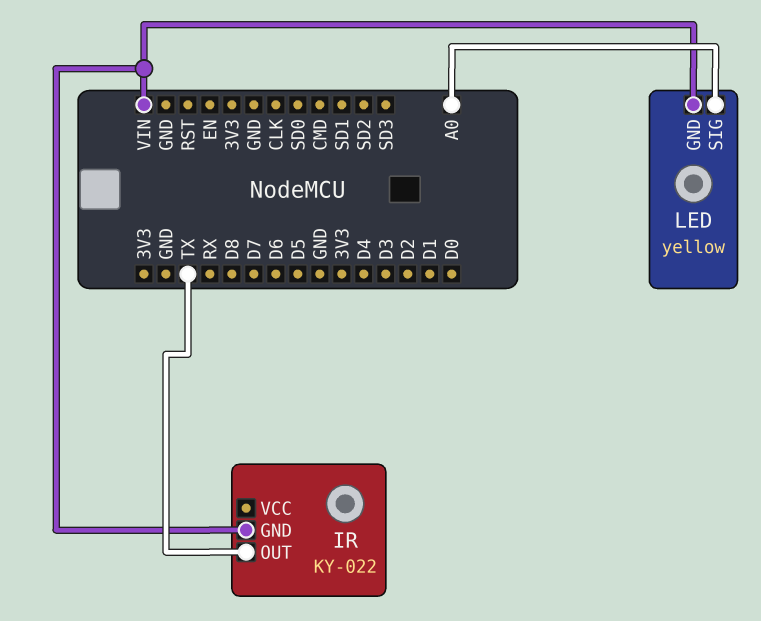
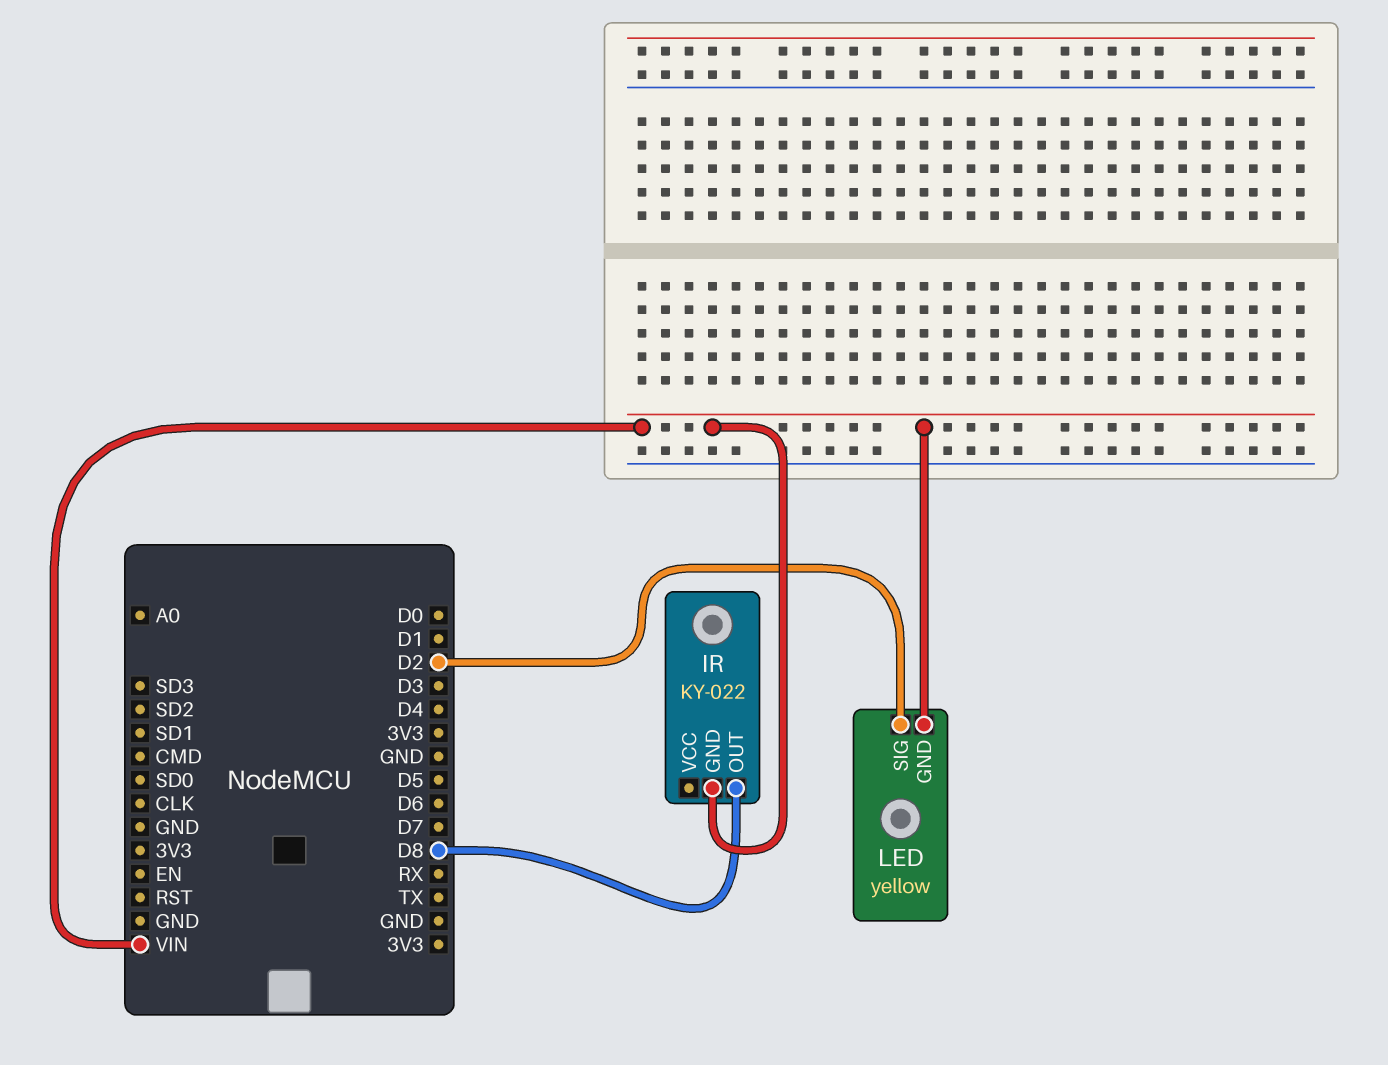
IR pin OUT: TX -> D8
LED pin SIG: A0 -> D2

